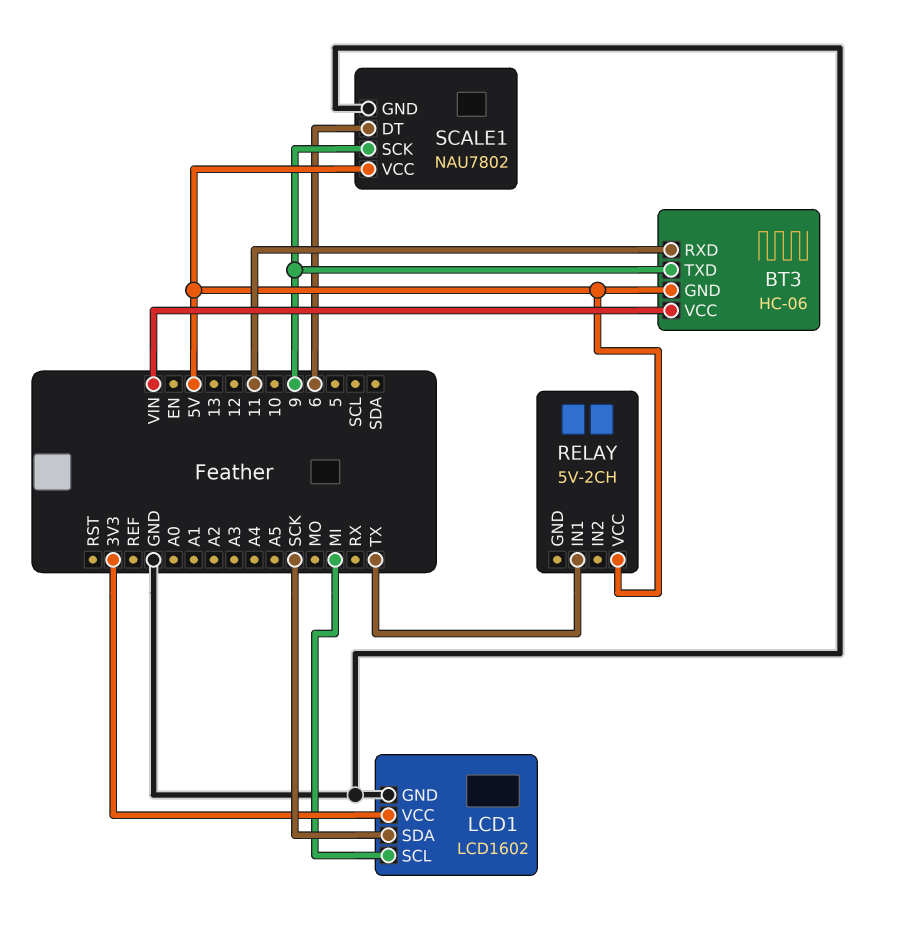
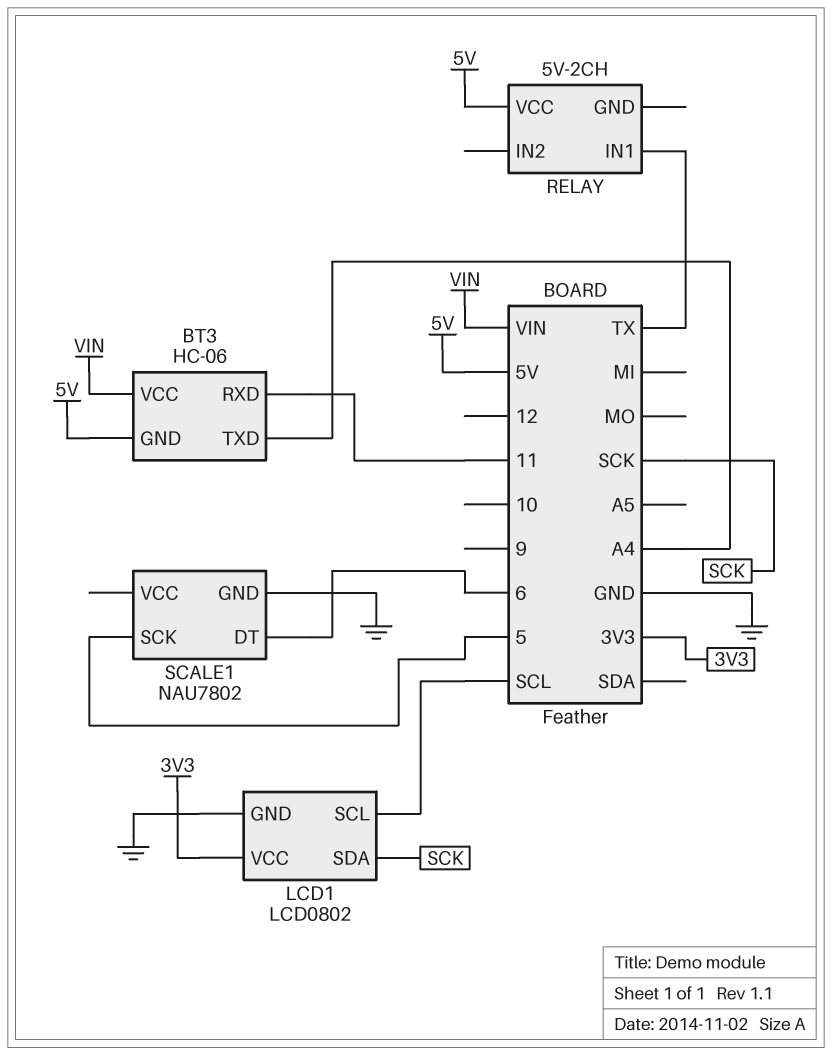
BT3 pin TXD: 9 -> A4
LCD1: LCD1602 -> LCD0802
LCD1 pin SCL: MI -> SCL
SCALE1 pin SCK: 9 -> 5
SCALE1 pin VCC: 5V -> none

